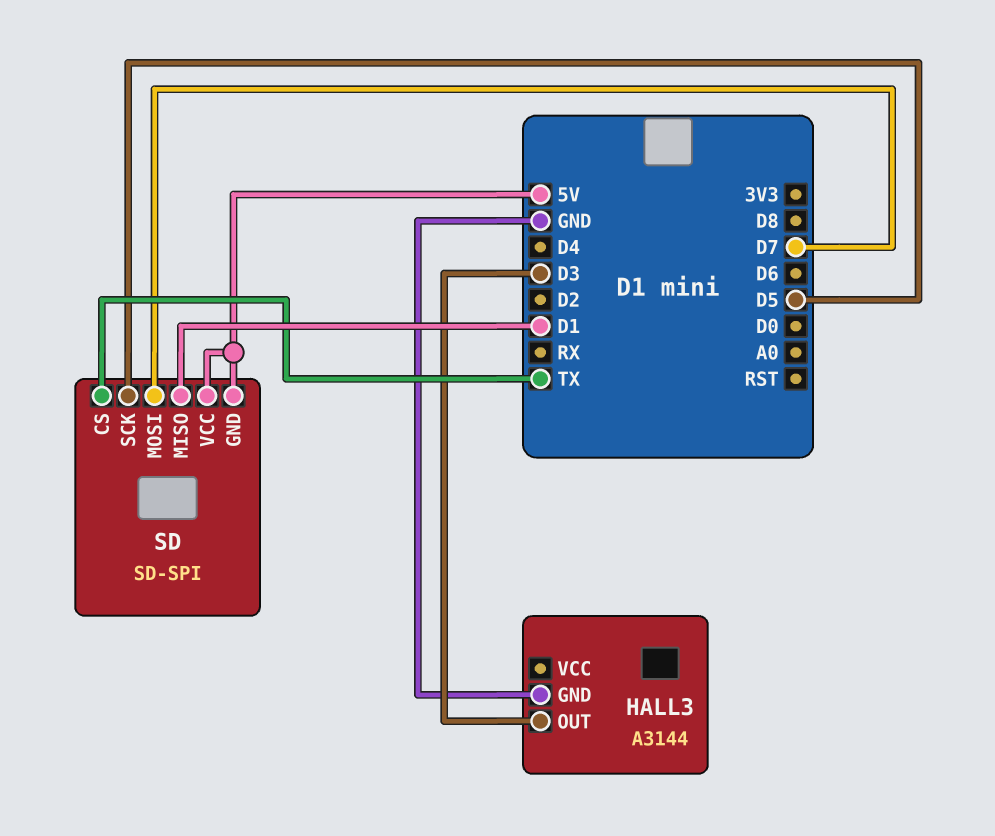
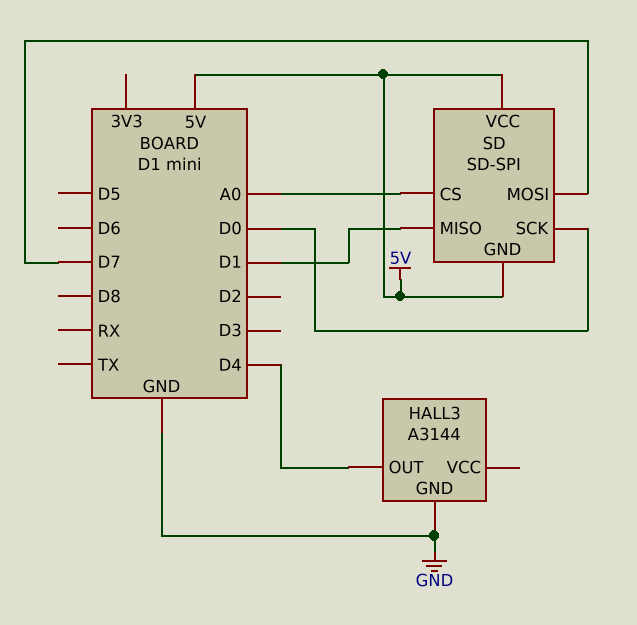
HALL3 pin OUT: D3 -> D4
SD pin CS: TX -> A0
SD pin SCK: D5 -> D0

